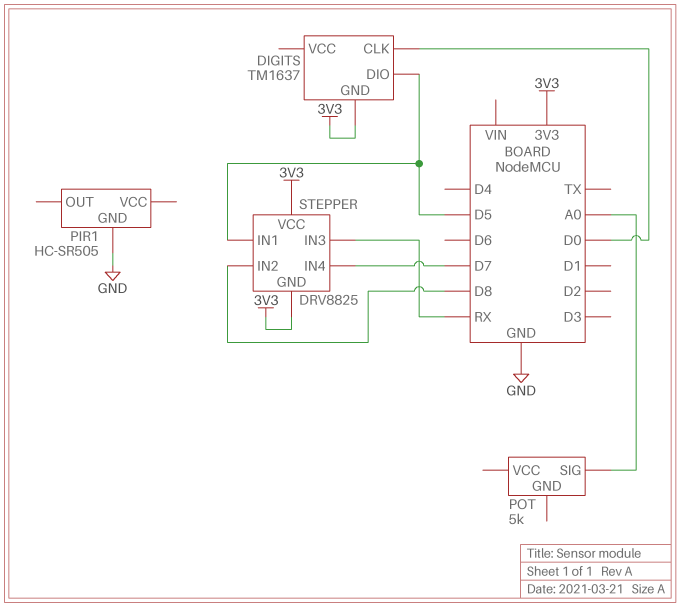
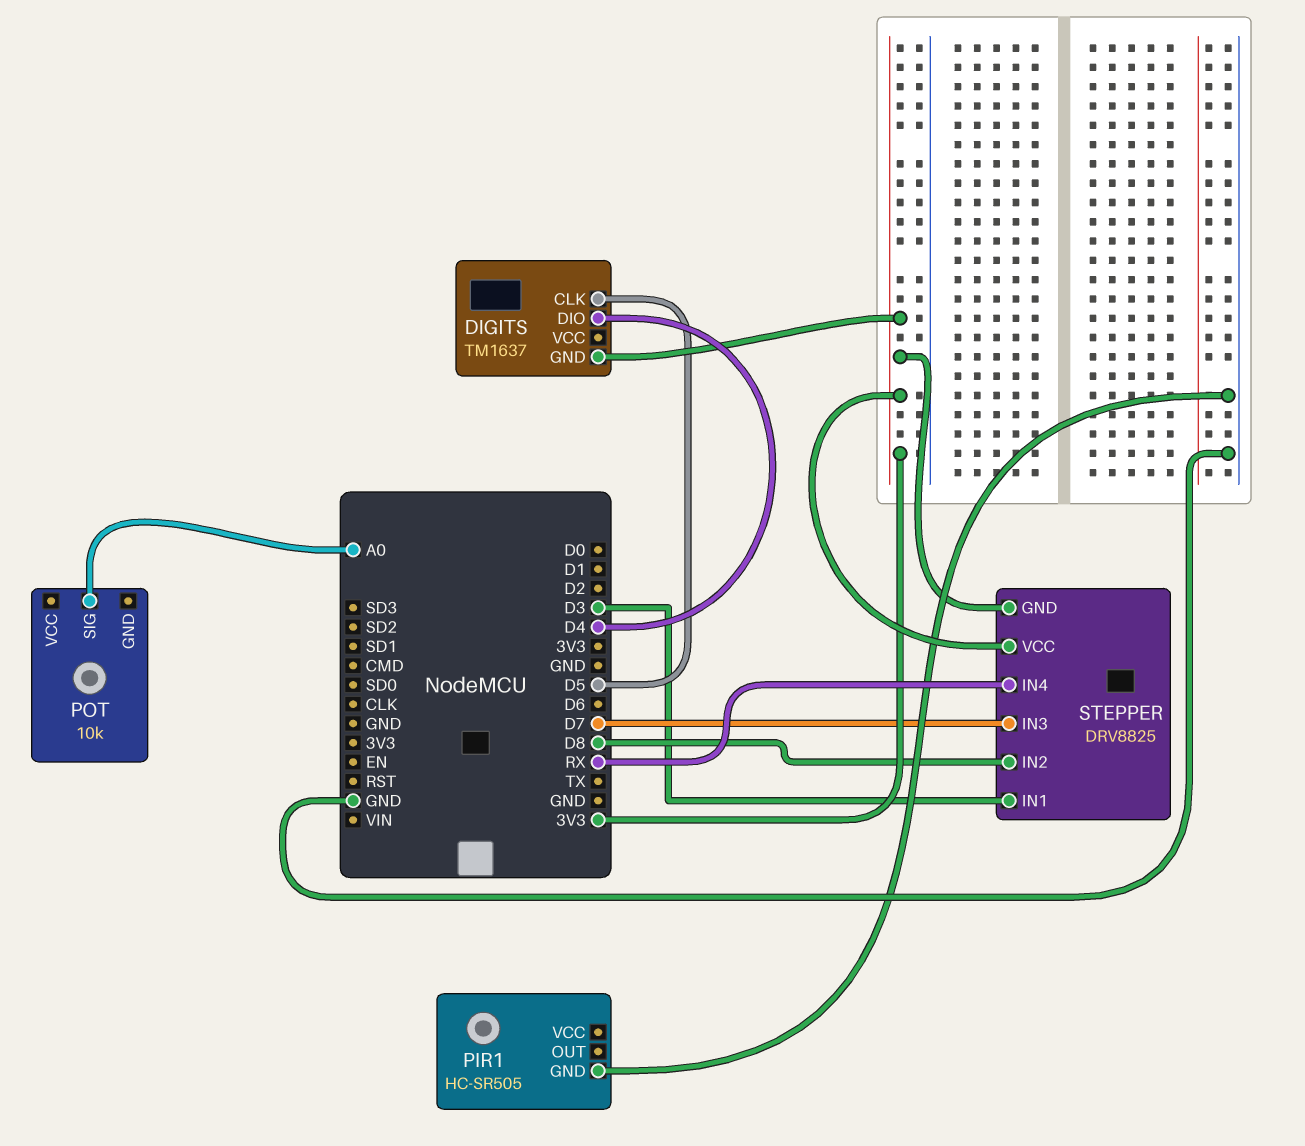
DIGITS pin CLK: D0 -> D5
DIGITS pin DIO: D5 -> D4
POT: 5k -> 10k
STEPPER pin IN1: D5 -> D3
STEPPER pin IN3: RX -> D7
STEPPER pin IN4: D7 -> RX

